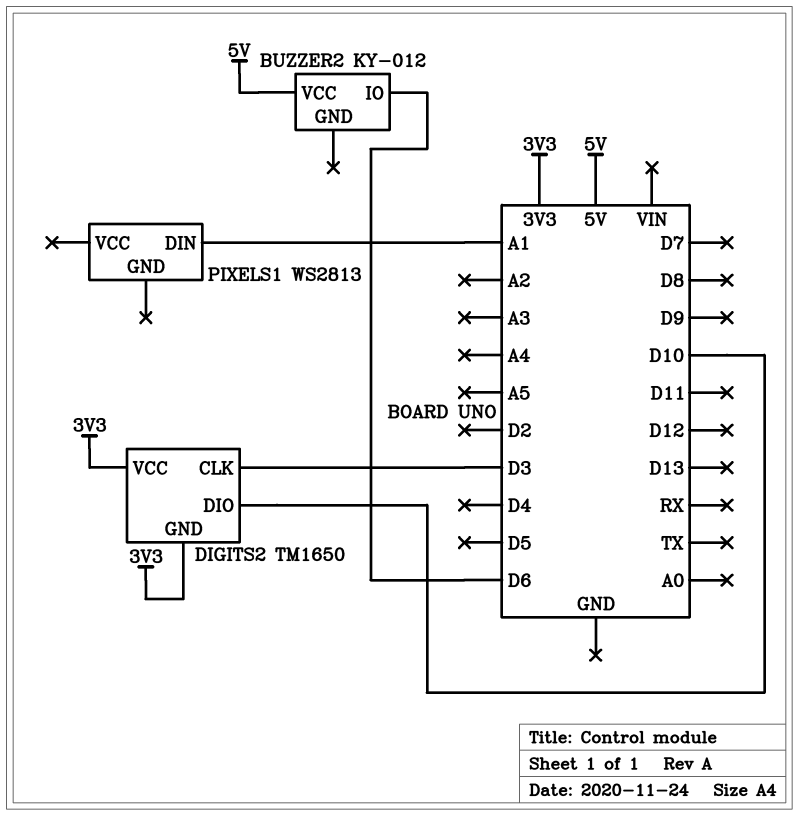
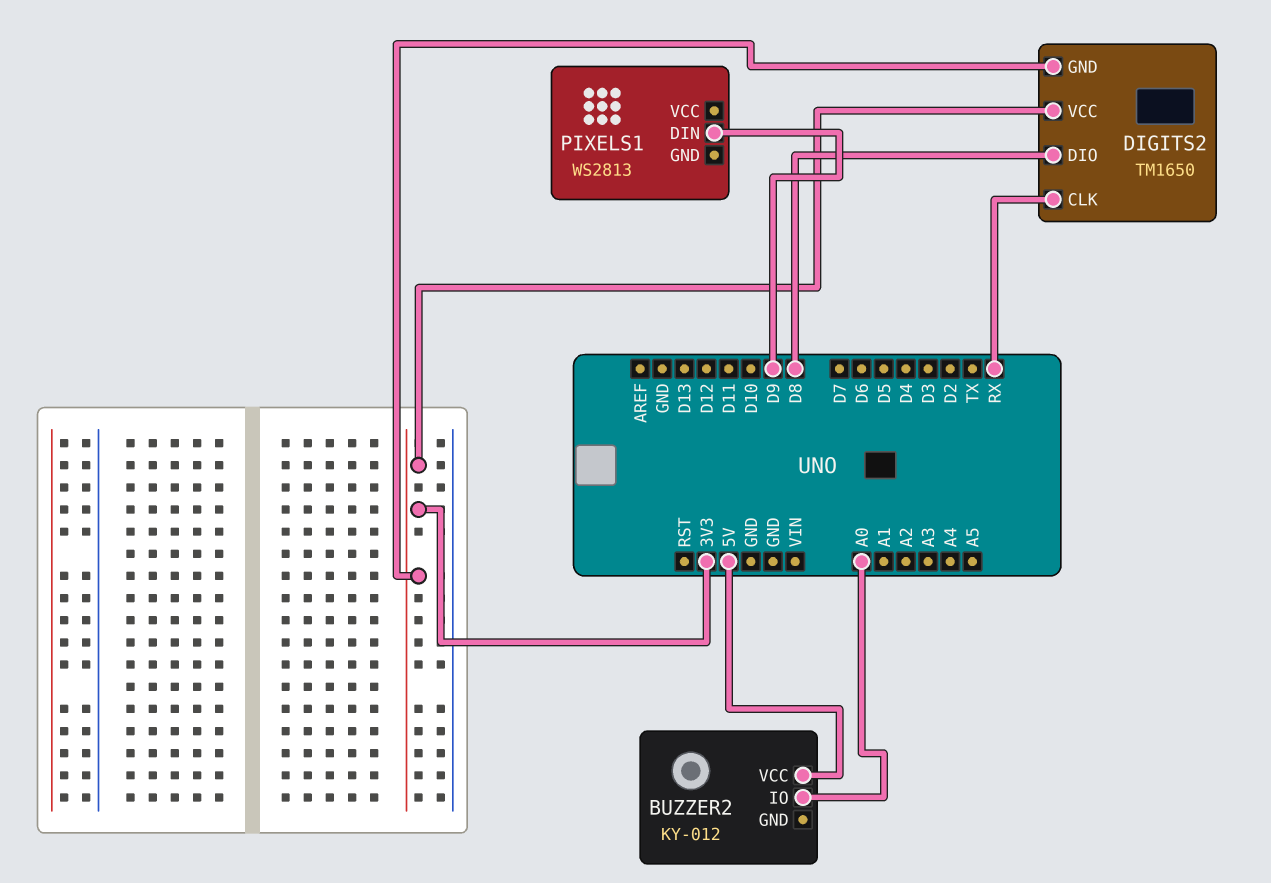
BUZZER2 pin IO: D6 -> A0
DIGITS2 pin CLK: D3 -> RX
DIGITS2 pin DIO: D10 -> D8
PIXELS1 pin DIN: A1 -> D9

